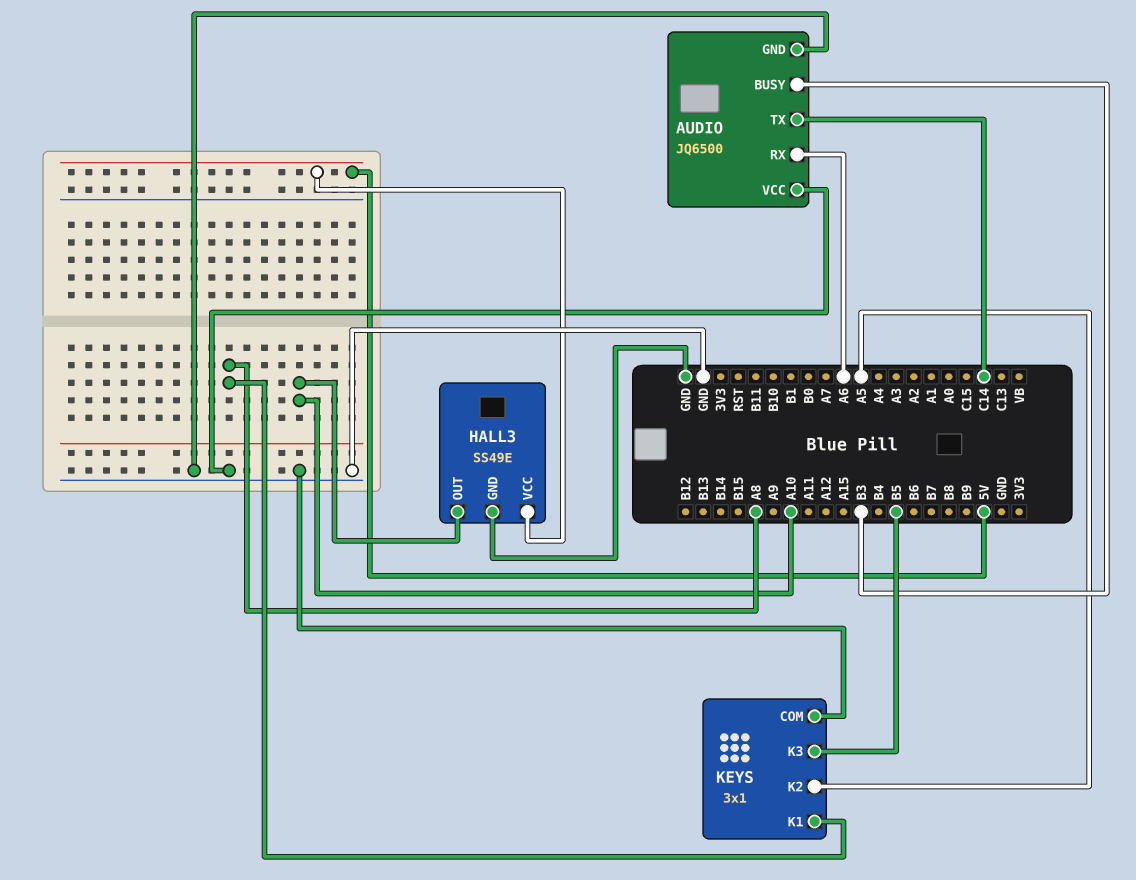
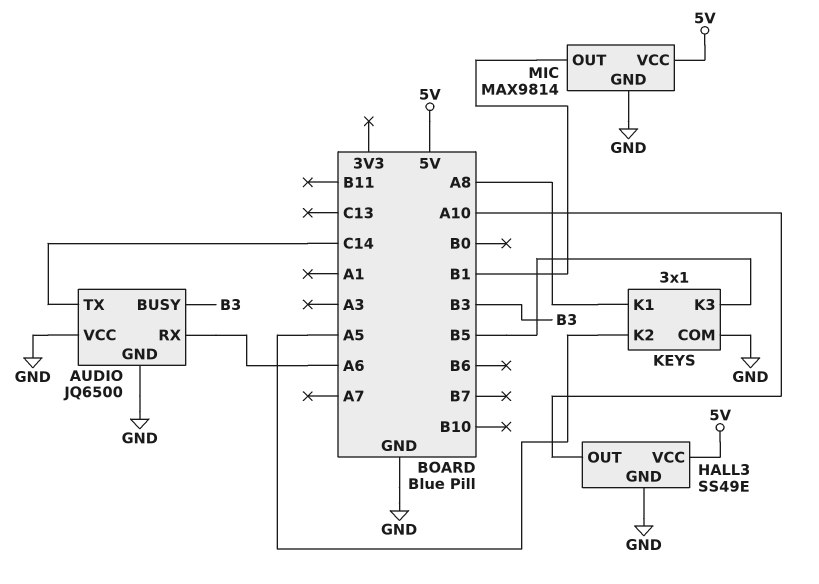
MIC: none -> MAX9814
MIC pin GND: none -> GND
MIC pin OUT: none -> B1
MIC pin VCC: none -> 5V

